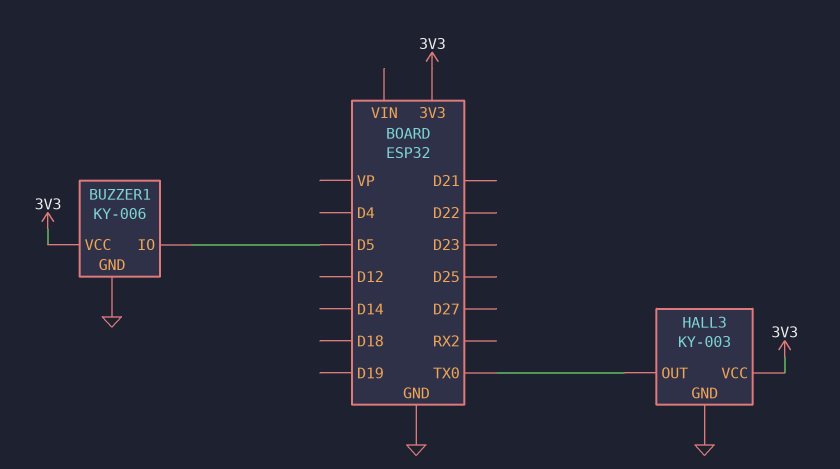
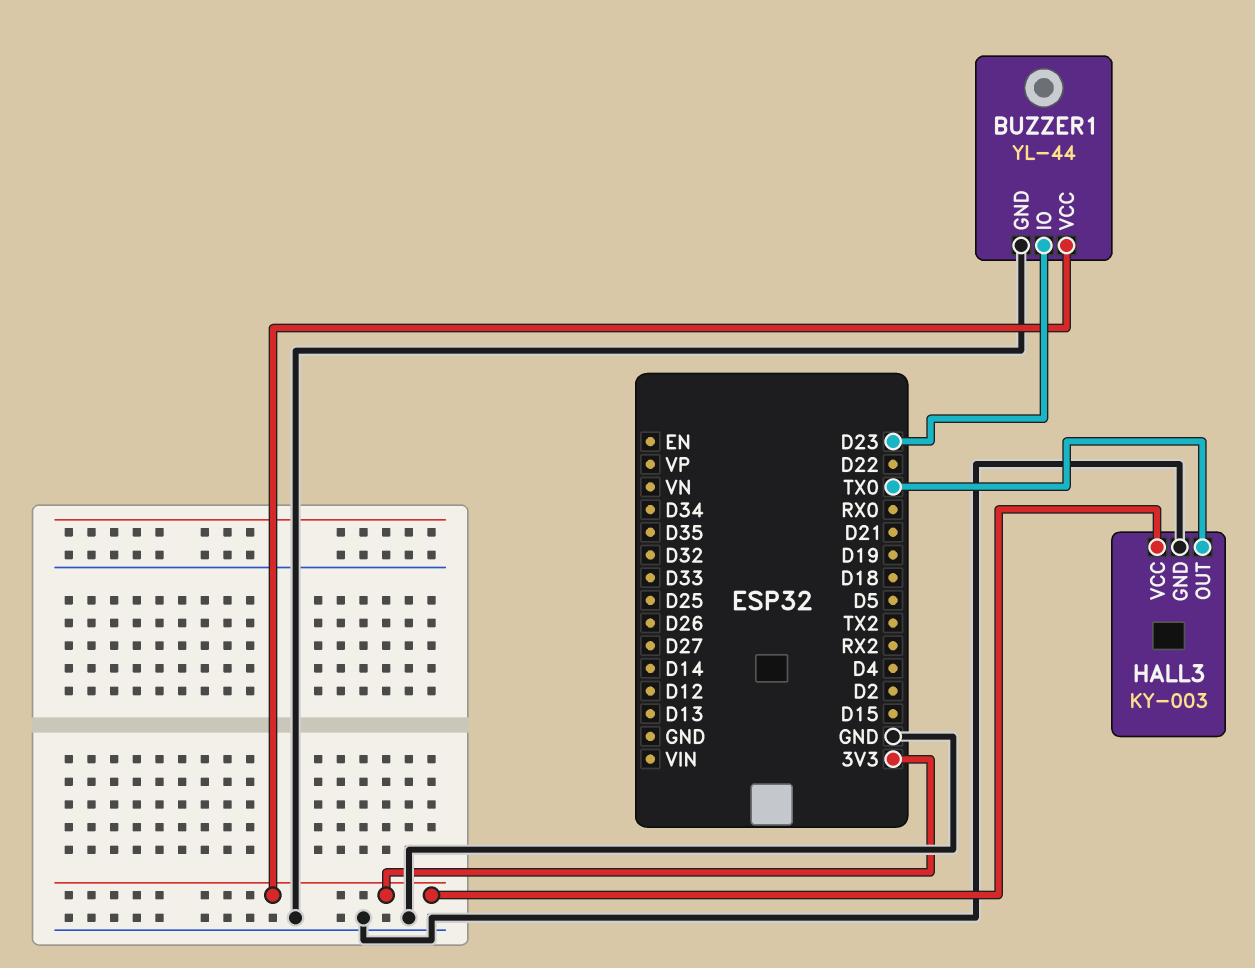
BUZZER1: KY-006 -> YL-44
BUZZER1 pin IO: D5 -> D23

